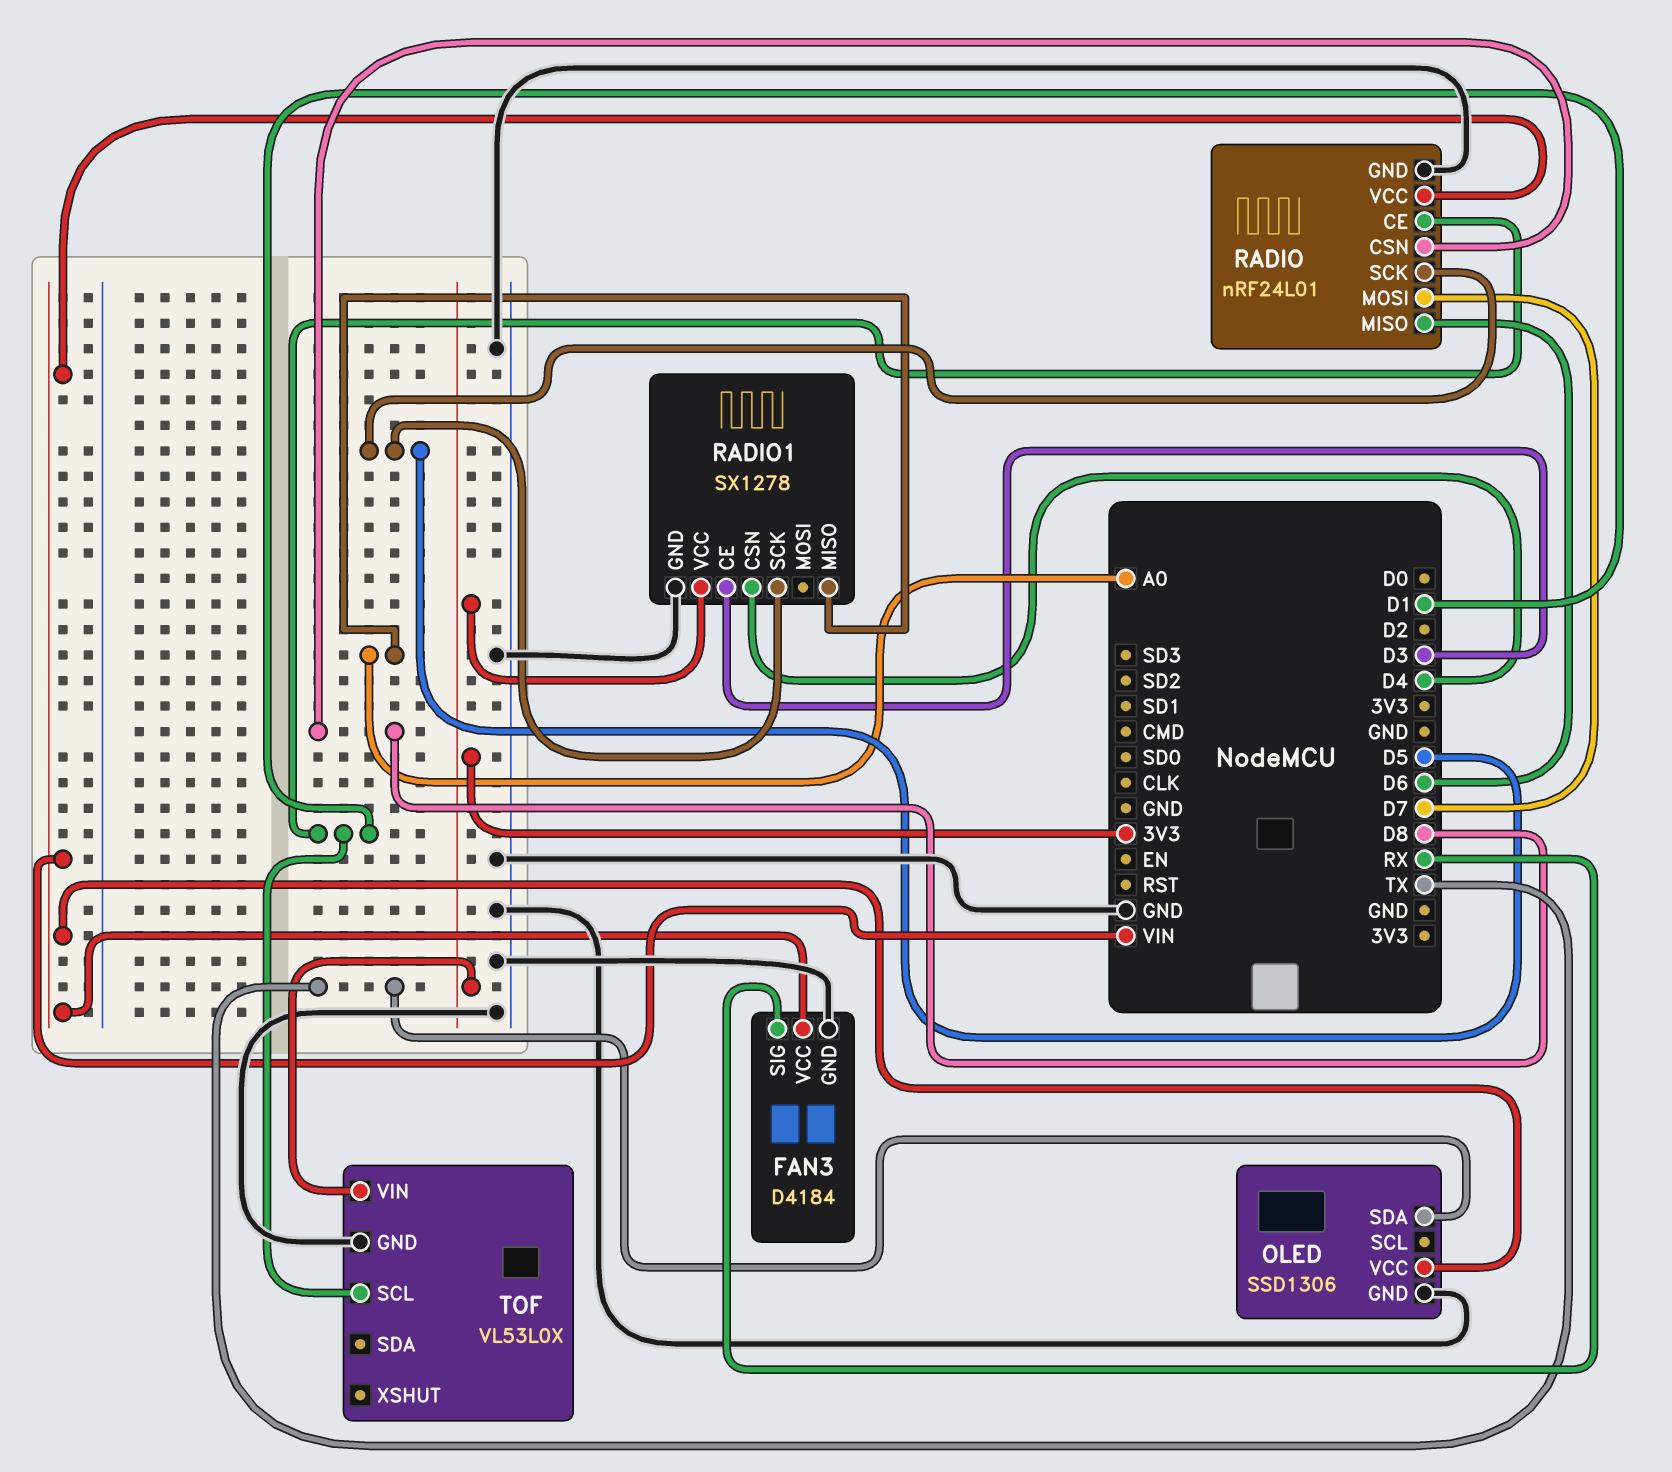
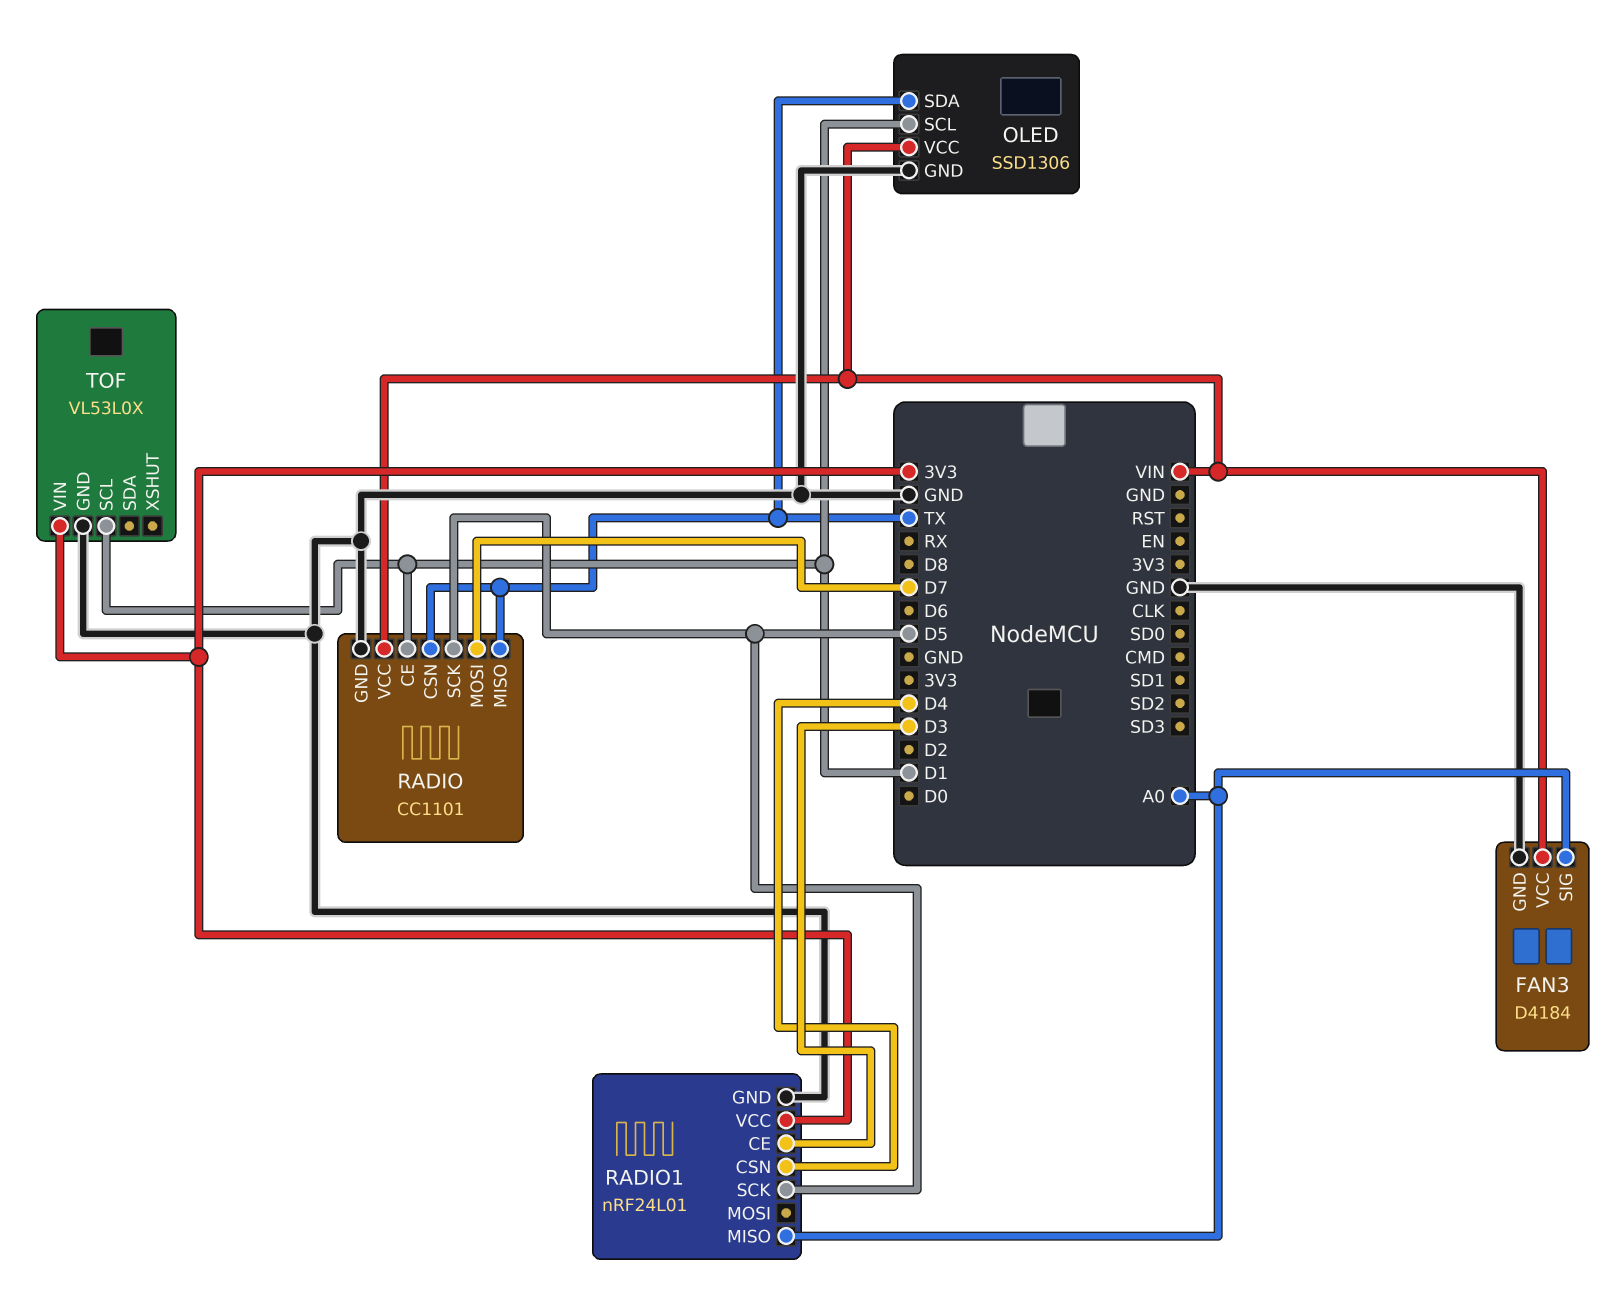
FAN3 pin SIG: RX -> A0
OLED pin SCL: none -> D1
RADIO: nRF24L01 -> CC1101
RADIO pin CSN: D8 -> TX
RADIO pin MISO: D6 -> TX
RADIO1: SX1278 -> nRF24L01

